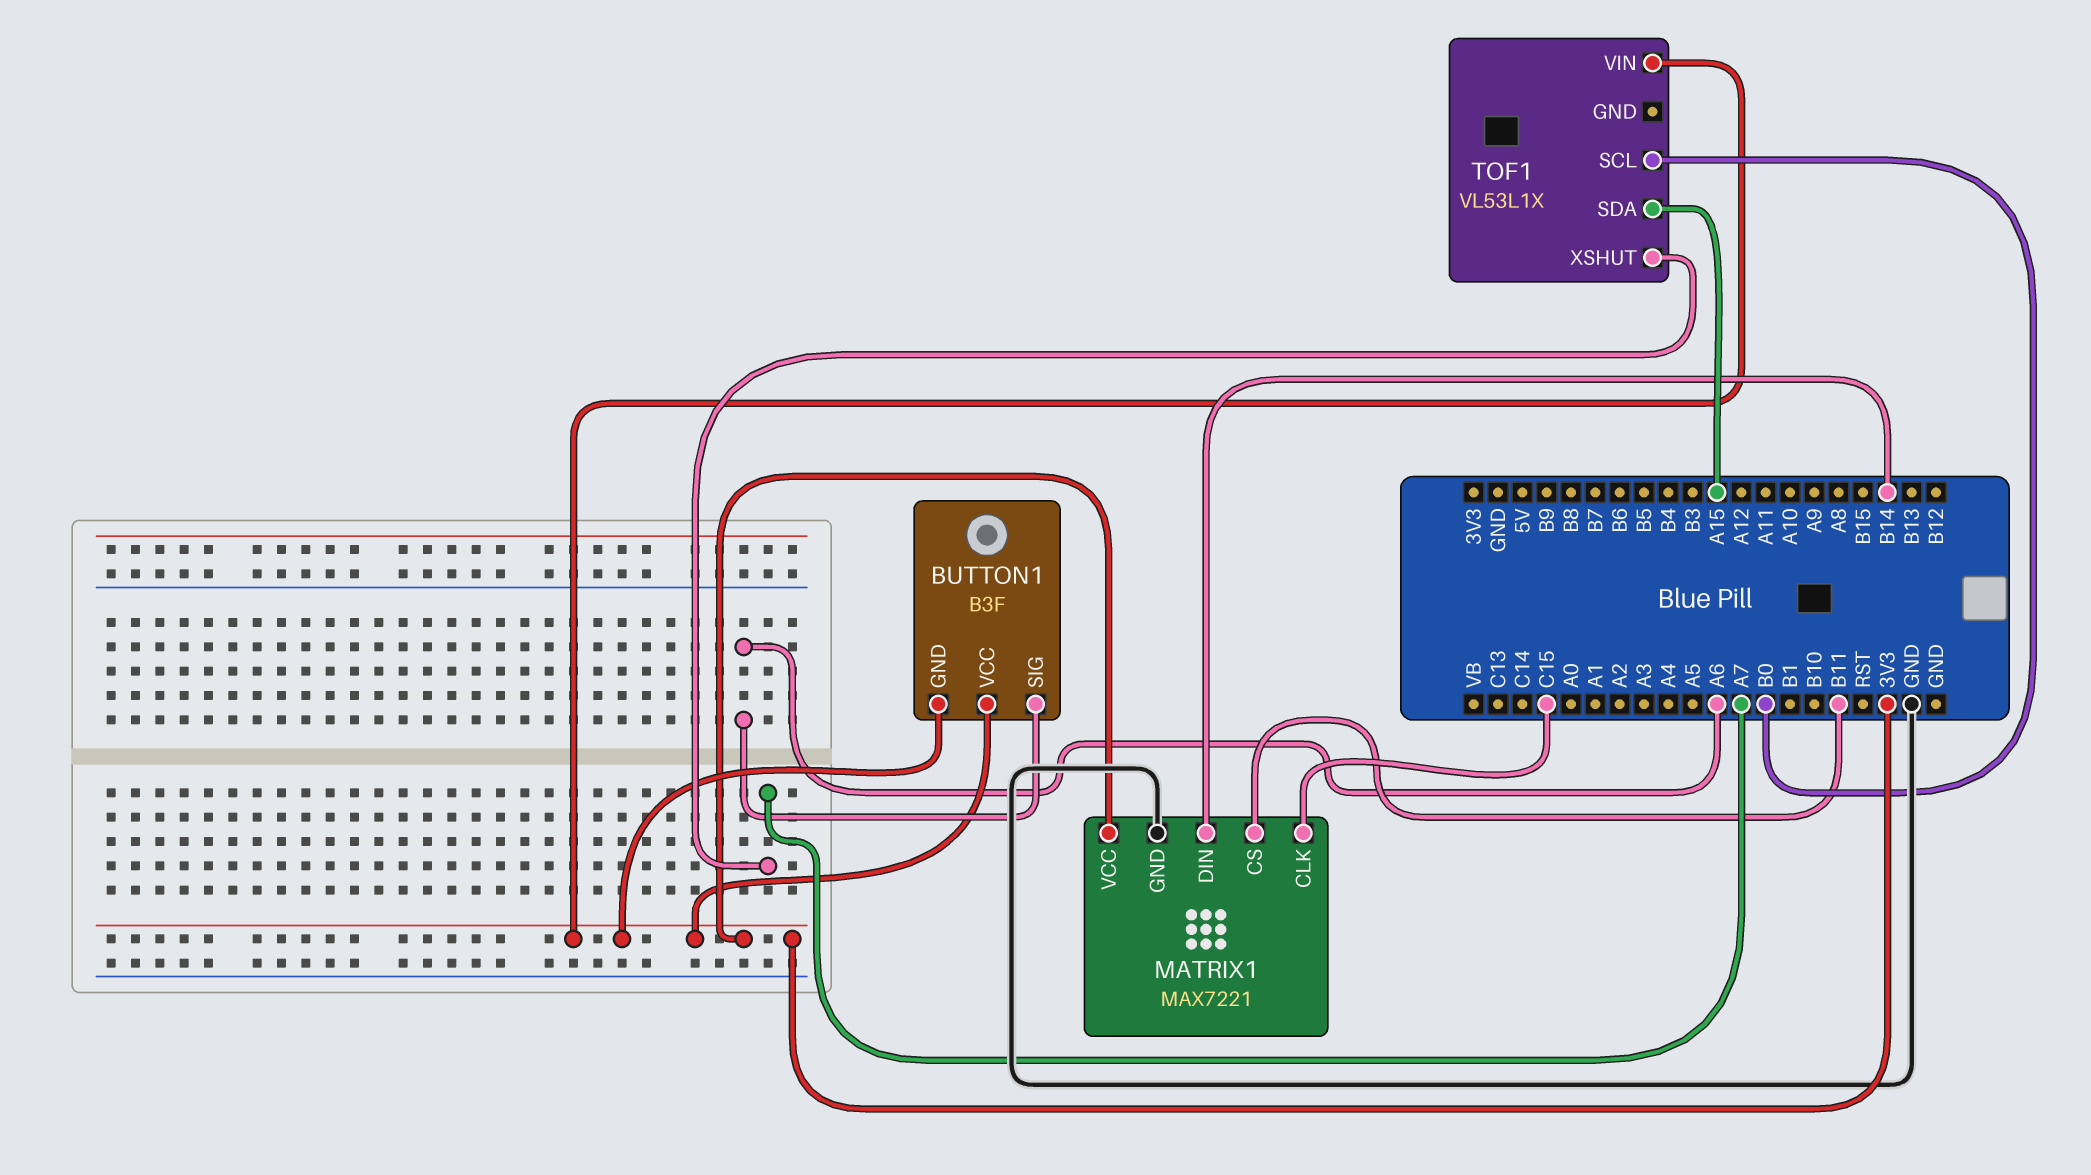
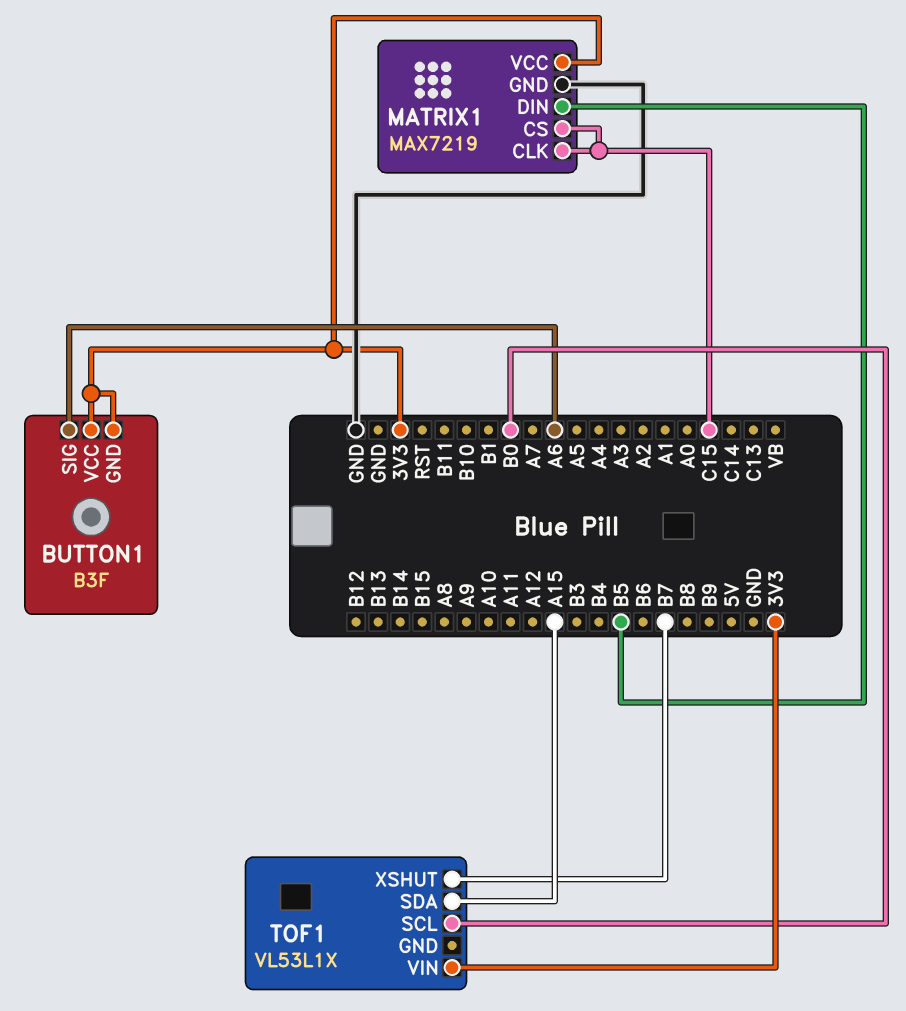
MATRIX1: MAX7221 -> MAX7219
MATRIX1 pin CS: B11 -> C15
MATRIX1 pin DIN: B14 -> B5
TOF1 pin XSHUT: A7 -> B7

